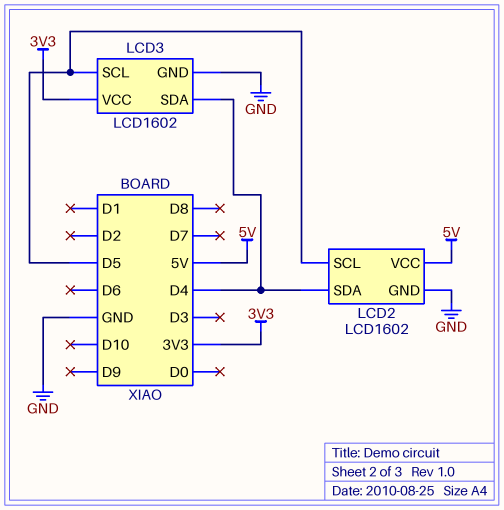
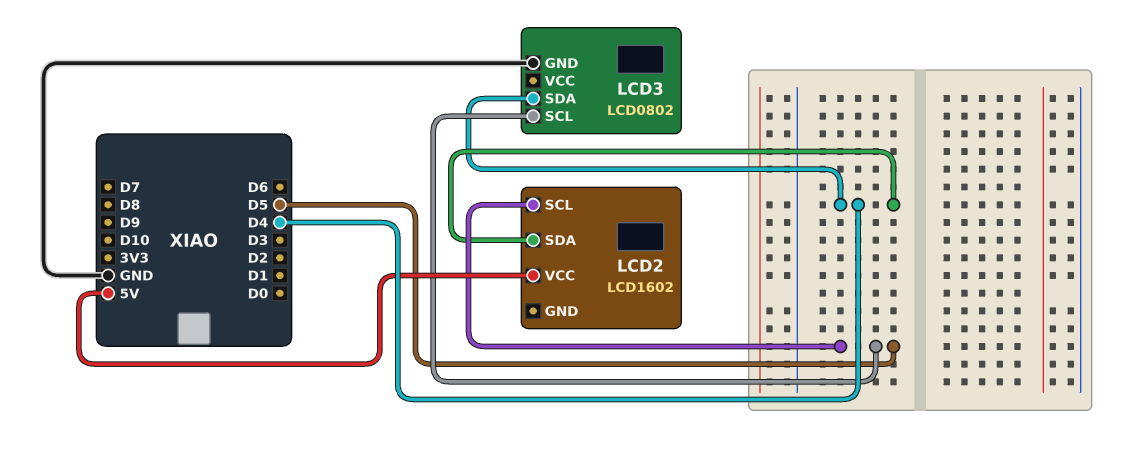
LCD2 pin GND: GND -> none
LCD3: LCD1602 -> LCD0802
LCD3 pin VCC: 3V3 -> none

